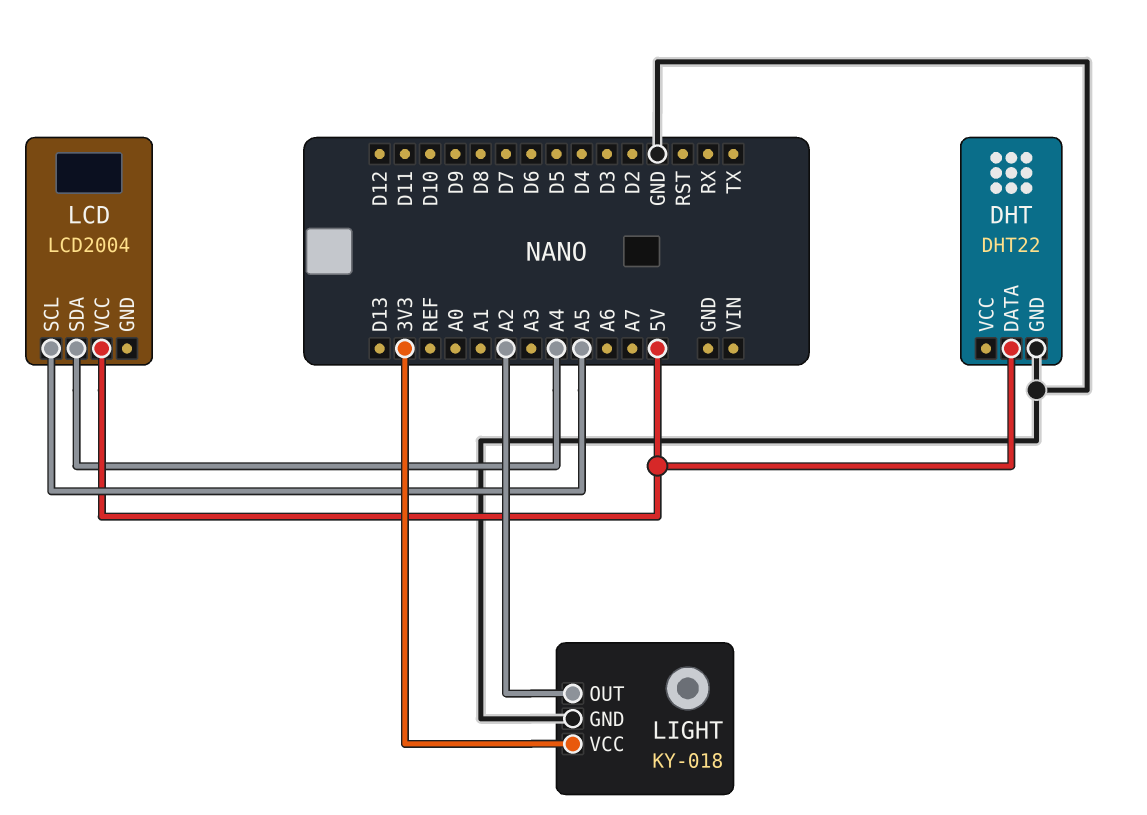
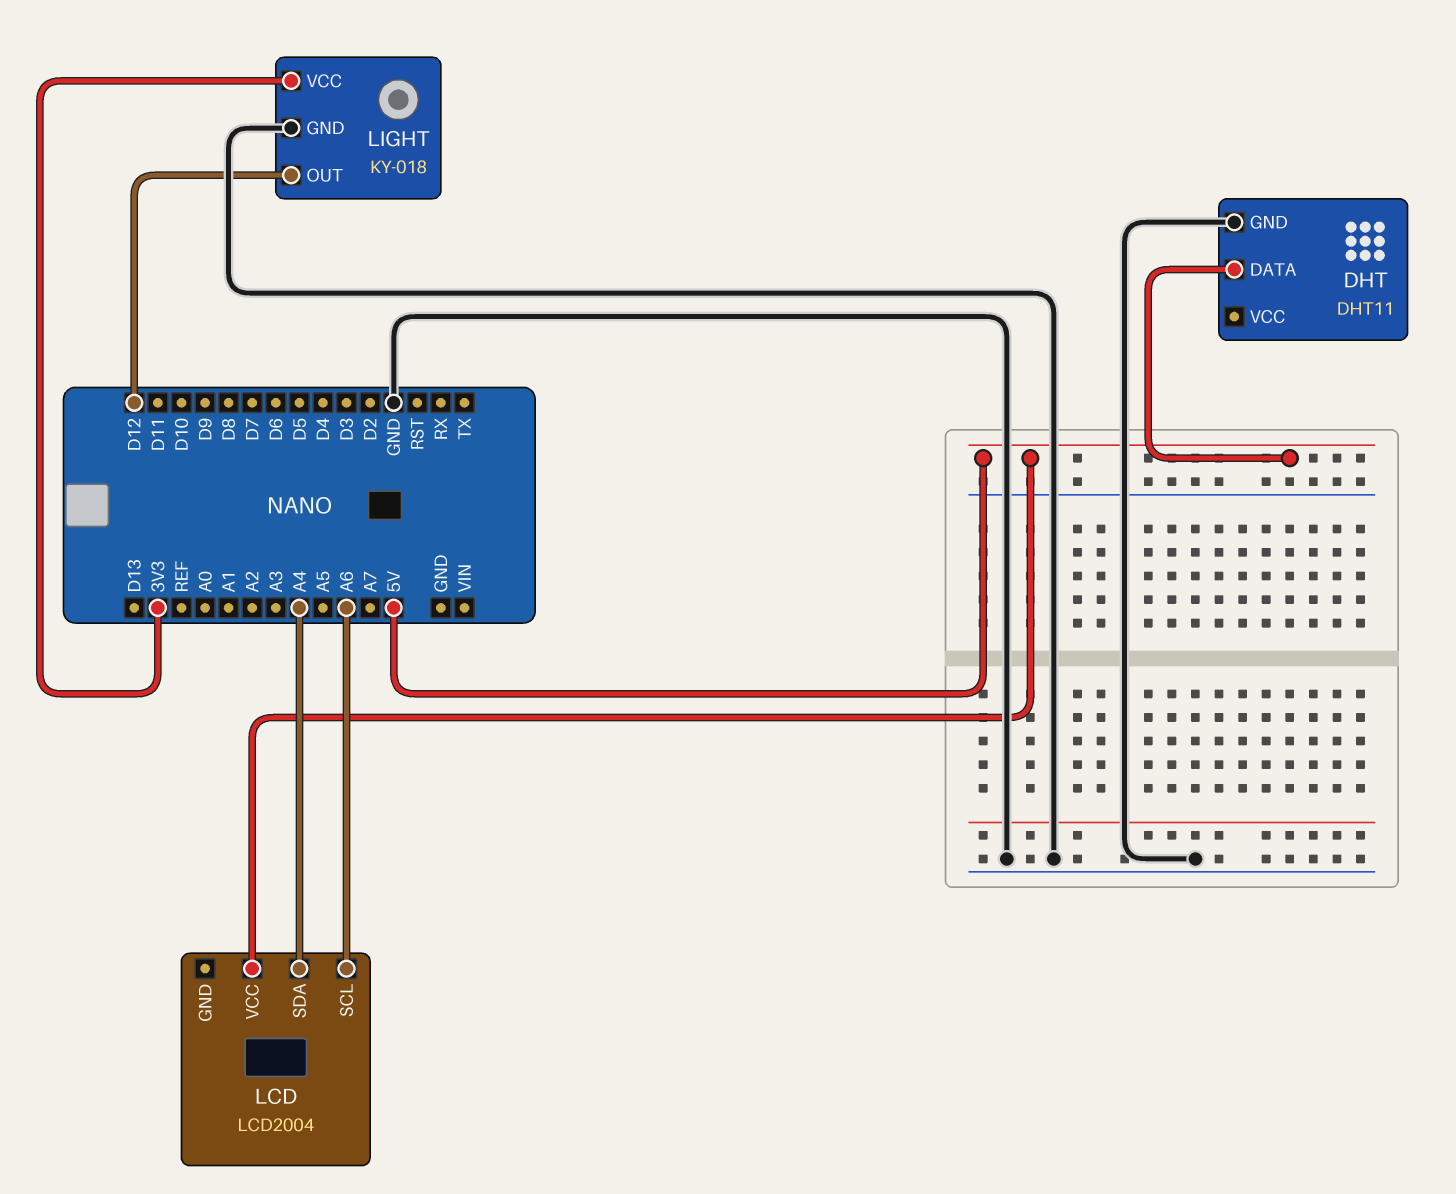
DHT: DHT22 -> DHT11
LCD pin SCL: A5 -> A6
LIGHT pin OUT: A2 -> D12

